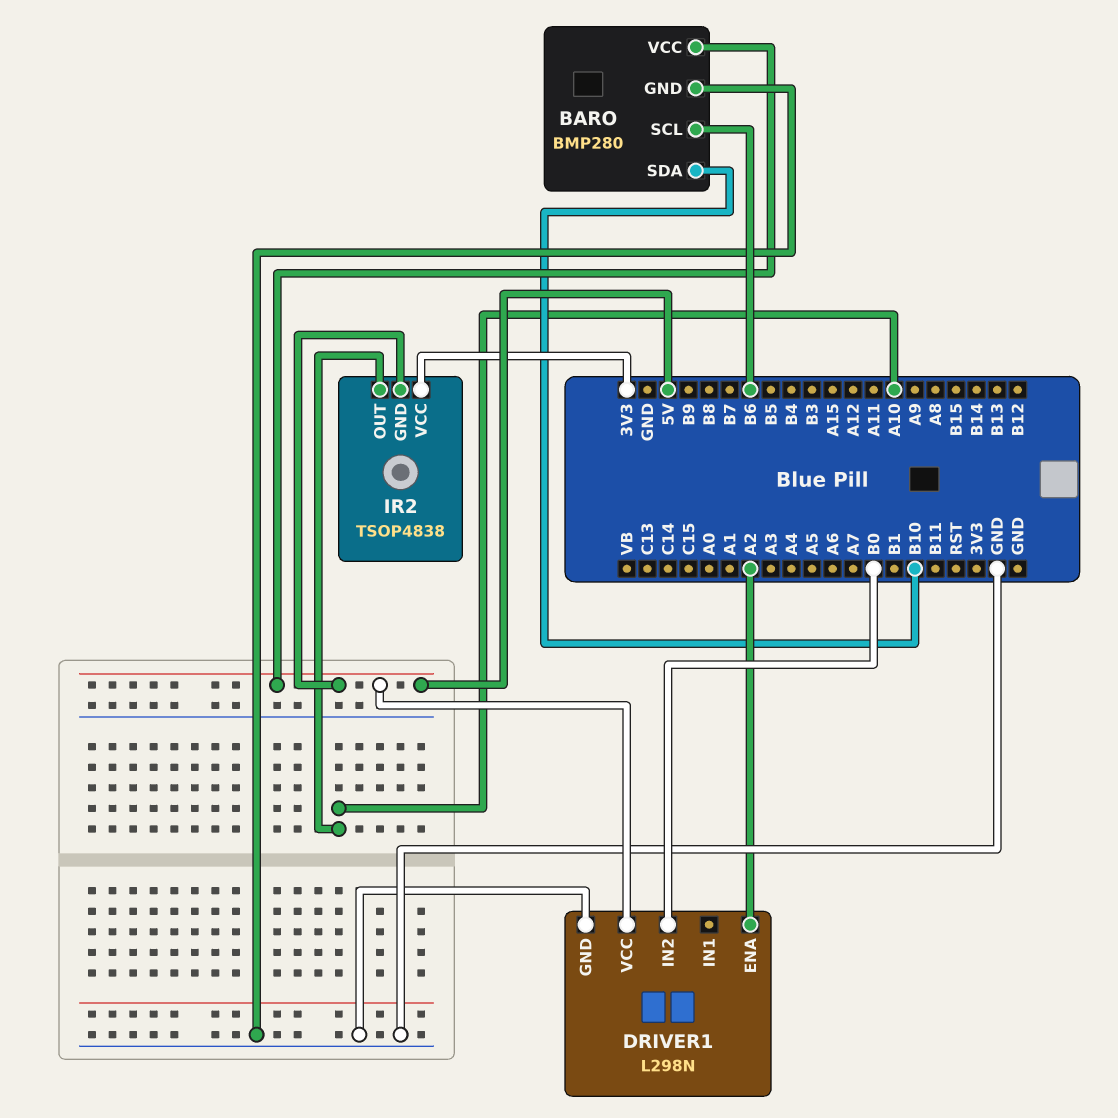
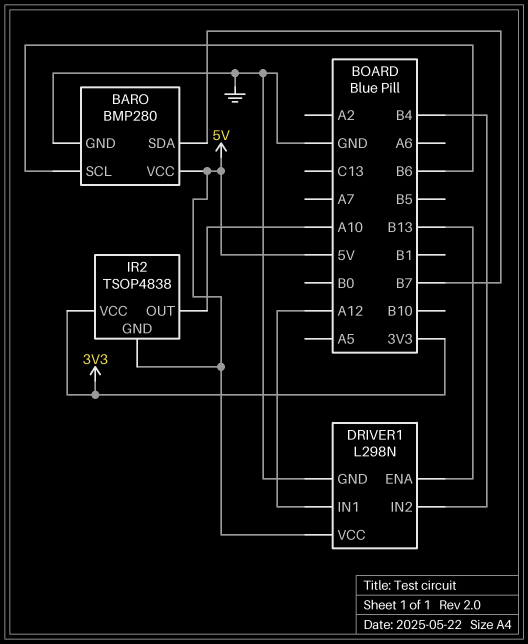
BARO pin SDA: B10 -> B7
DRIVER1 pin ENA: A2 -> B13
DRIVER1 pin IN1: none -> A12
DRIVER1 pin IN2: B0 -> B4

